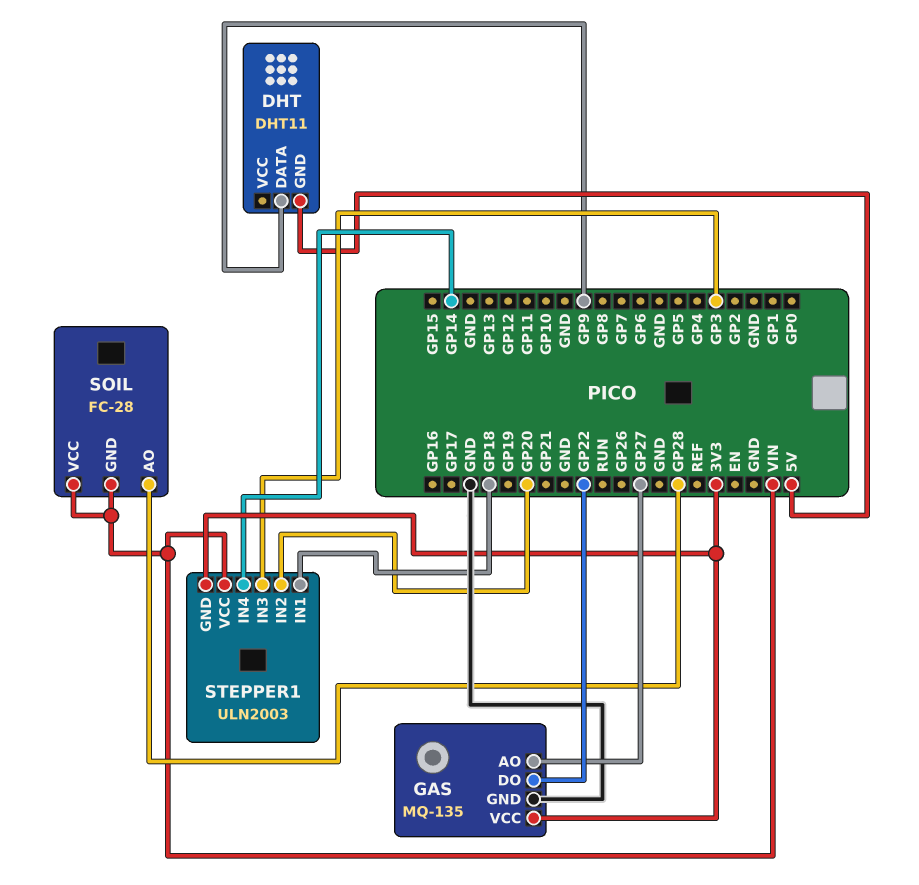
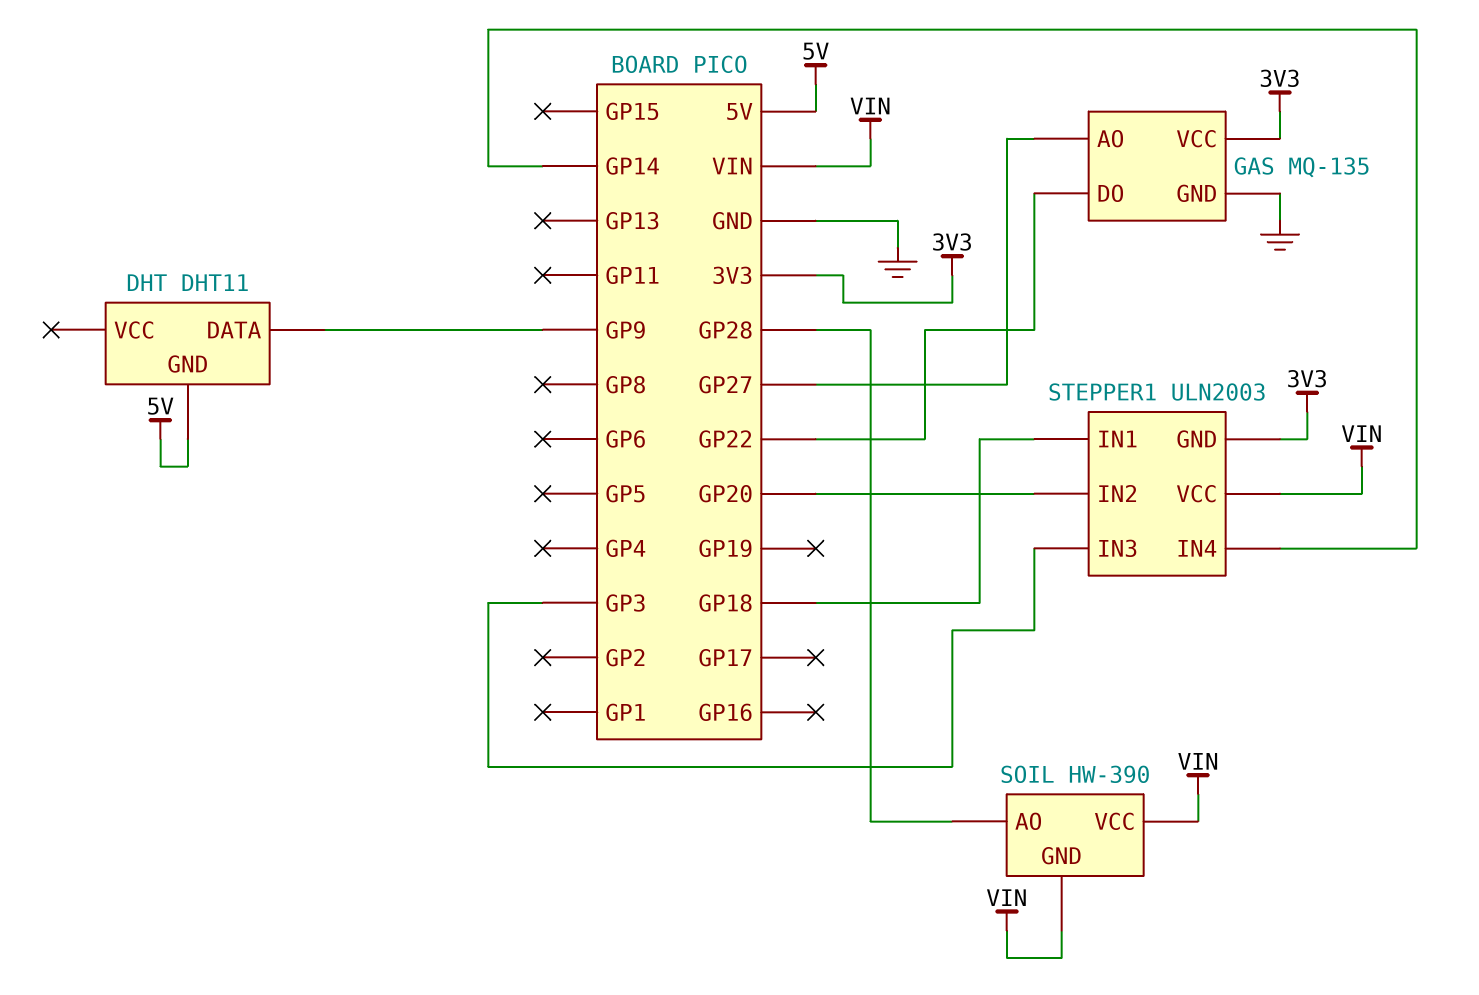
SOIL: FC-28 -> HW-390

